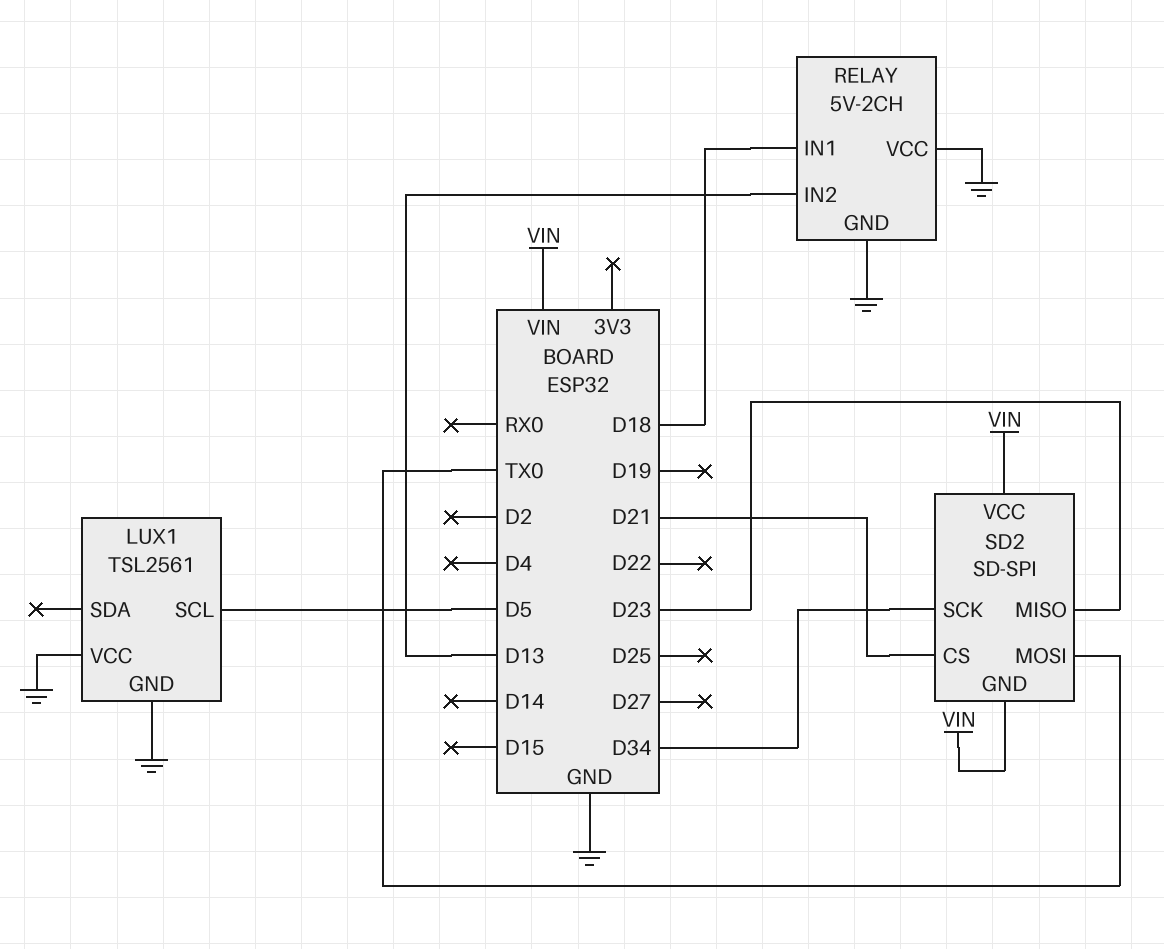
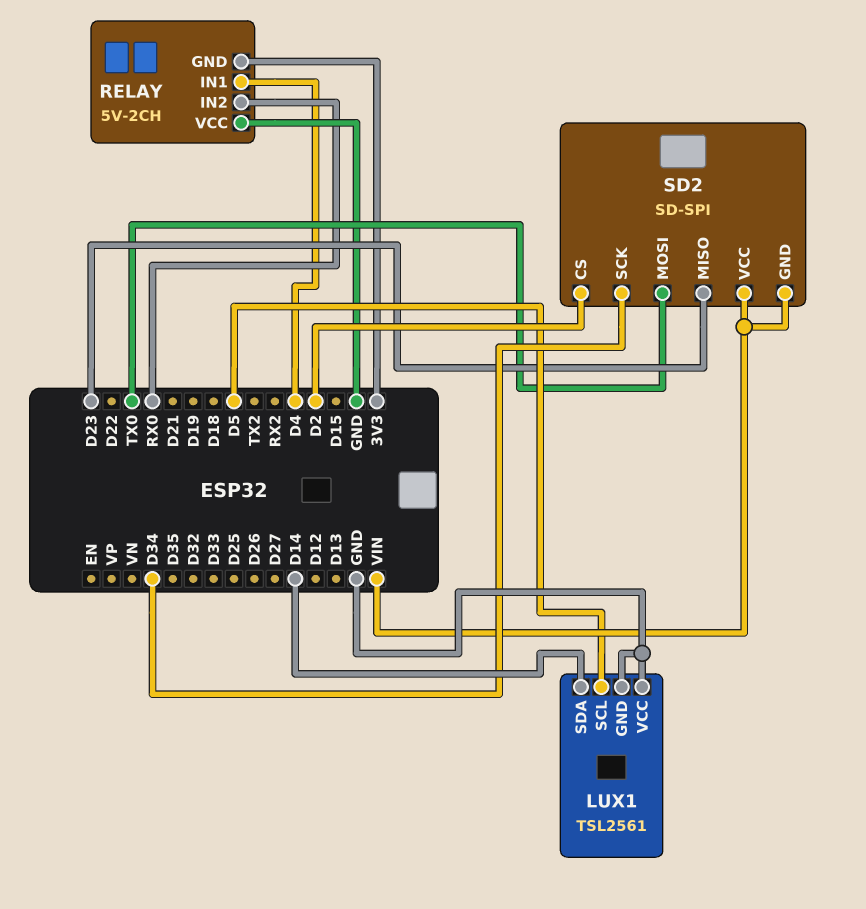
LUX1 pin SDA: none -> D14
RELAY pin GND: GND -> 3V3
RELAY pin IN1: D18 -> D4
RELAY pin IN2: D13 -> RX0
SD2 pin CS: D21 -> D2

